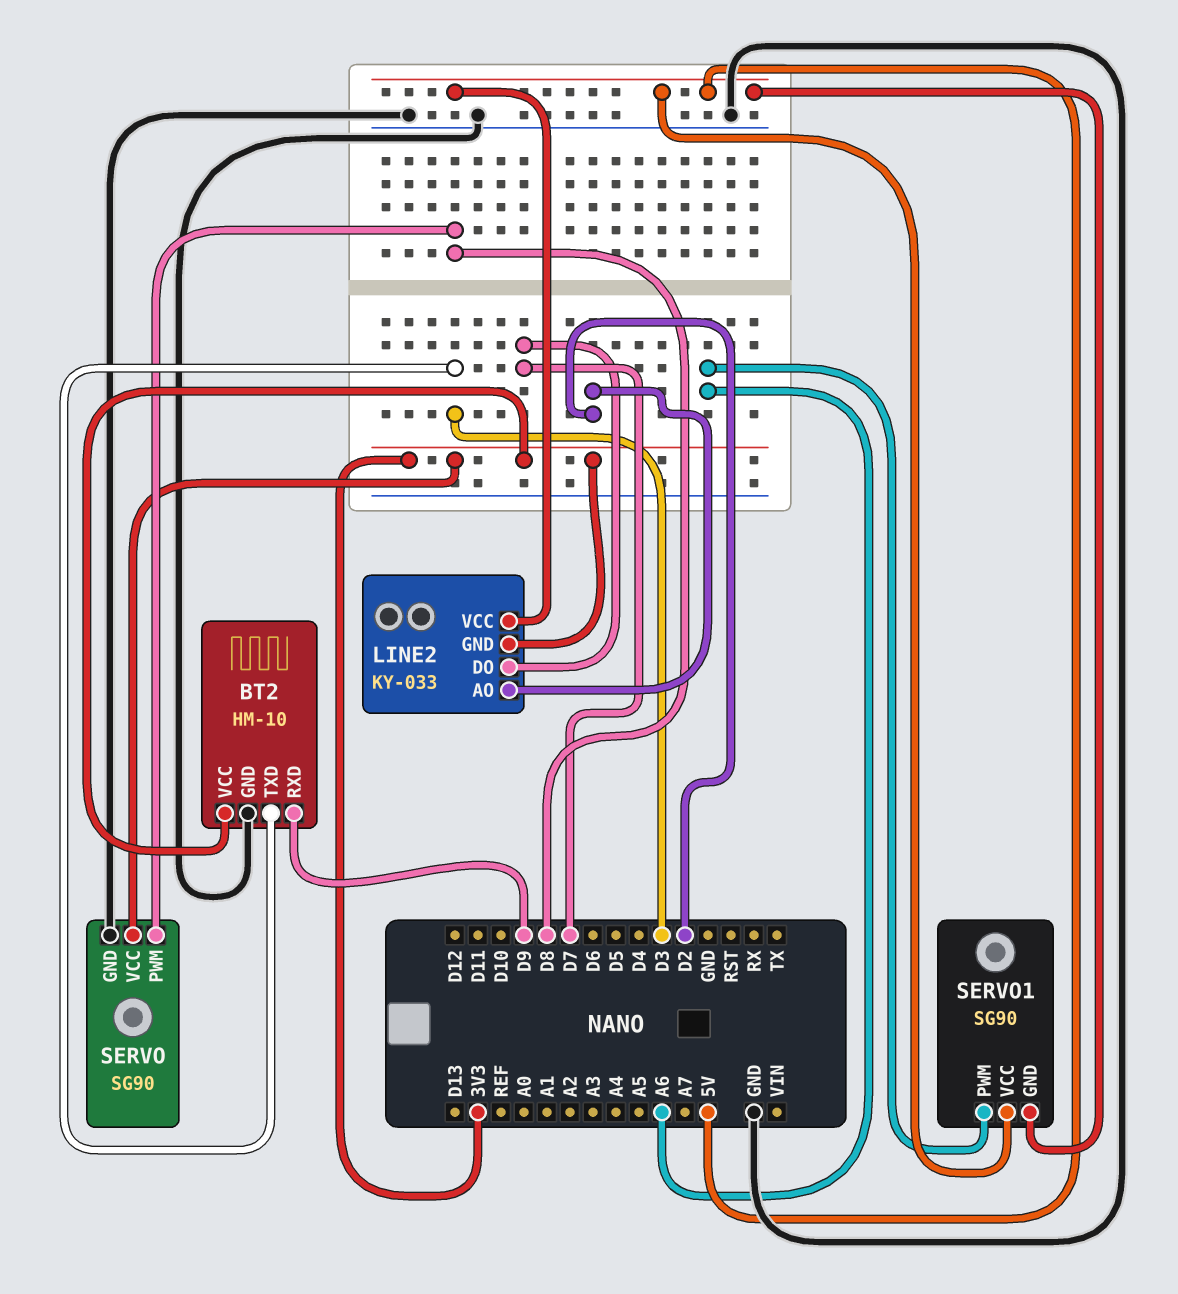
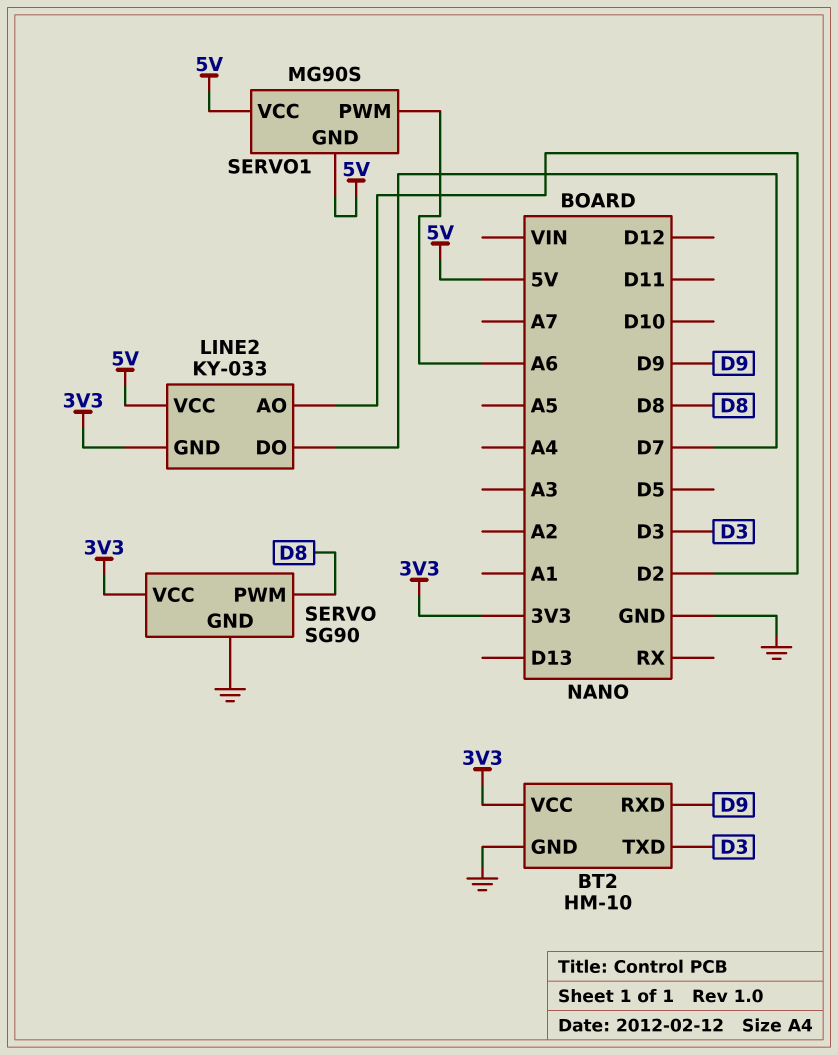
SERVO1: SG90 -> MG90S

